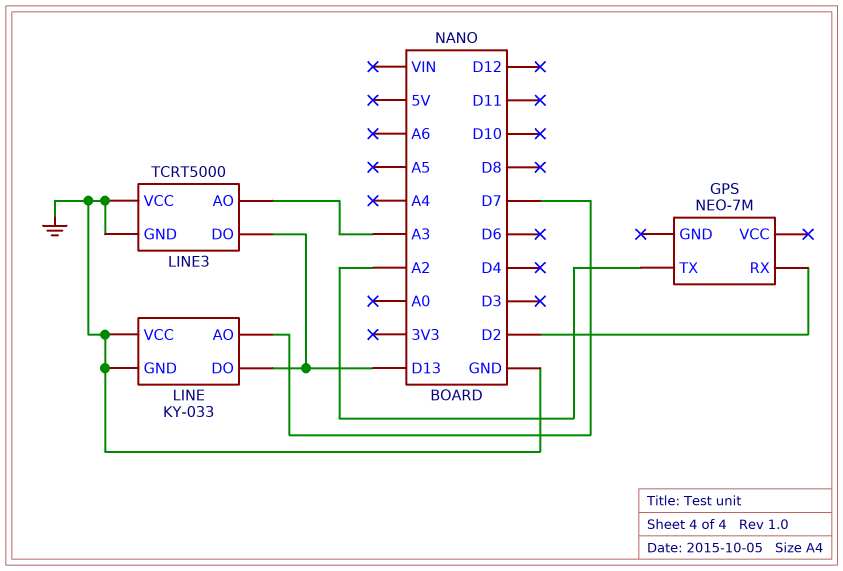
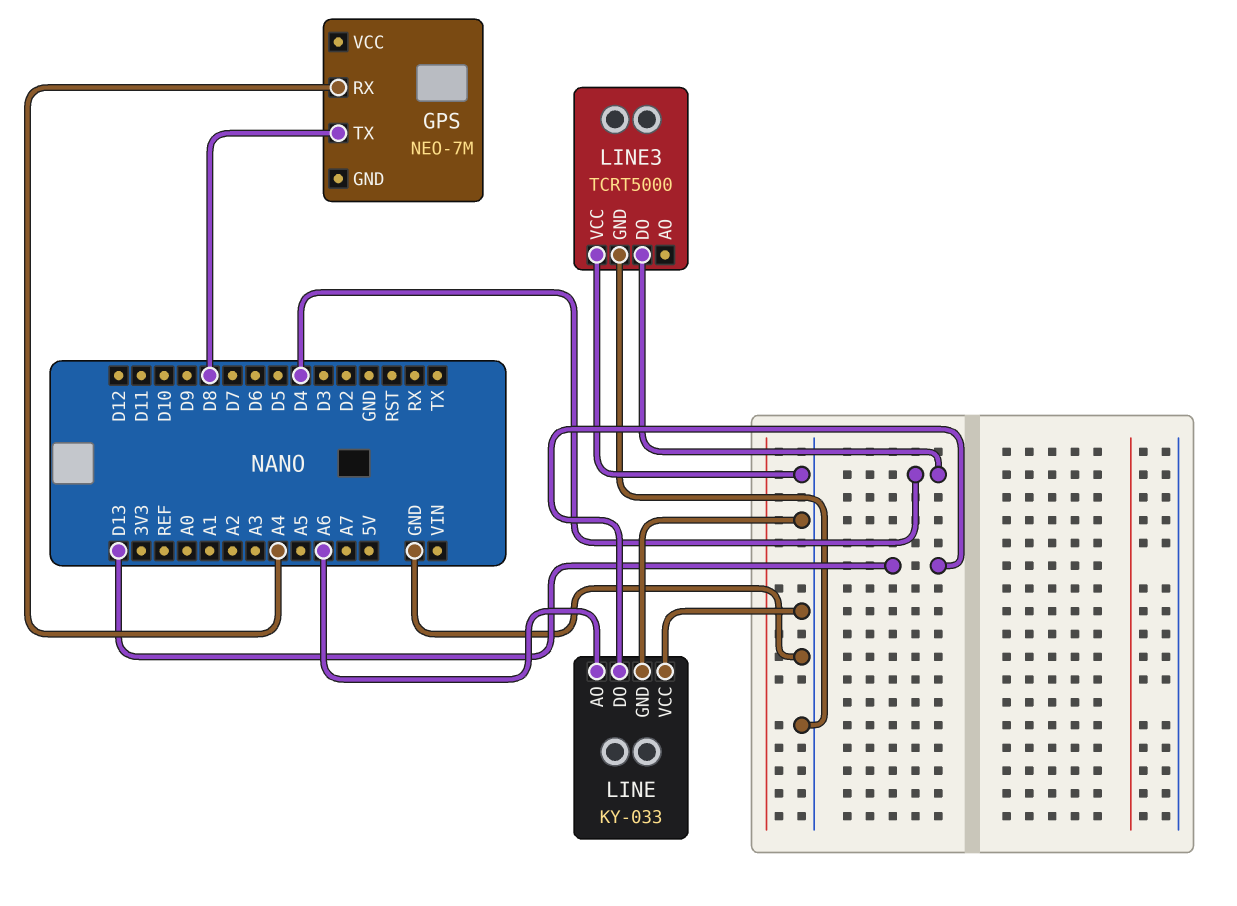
GPS pin RX: D2 -> A4
GPS pin TX: A2 -> D8
LINE pin AO: D7 -> A6
LINE3 pin AO: A3 -> none
LINE3 pin DO: D13 -> D4

